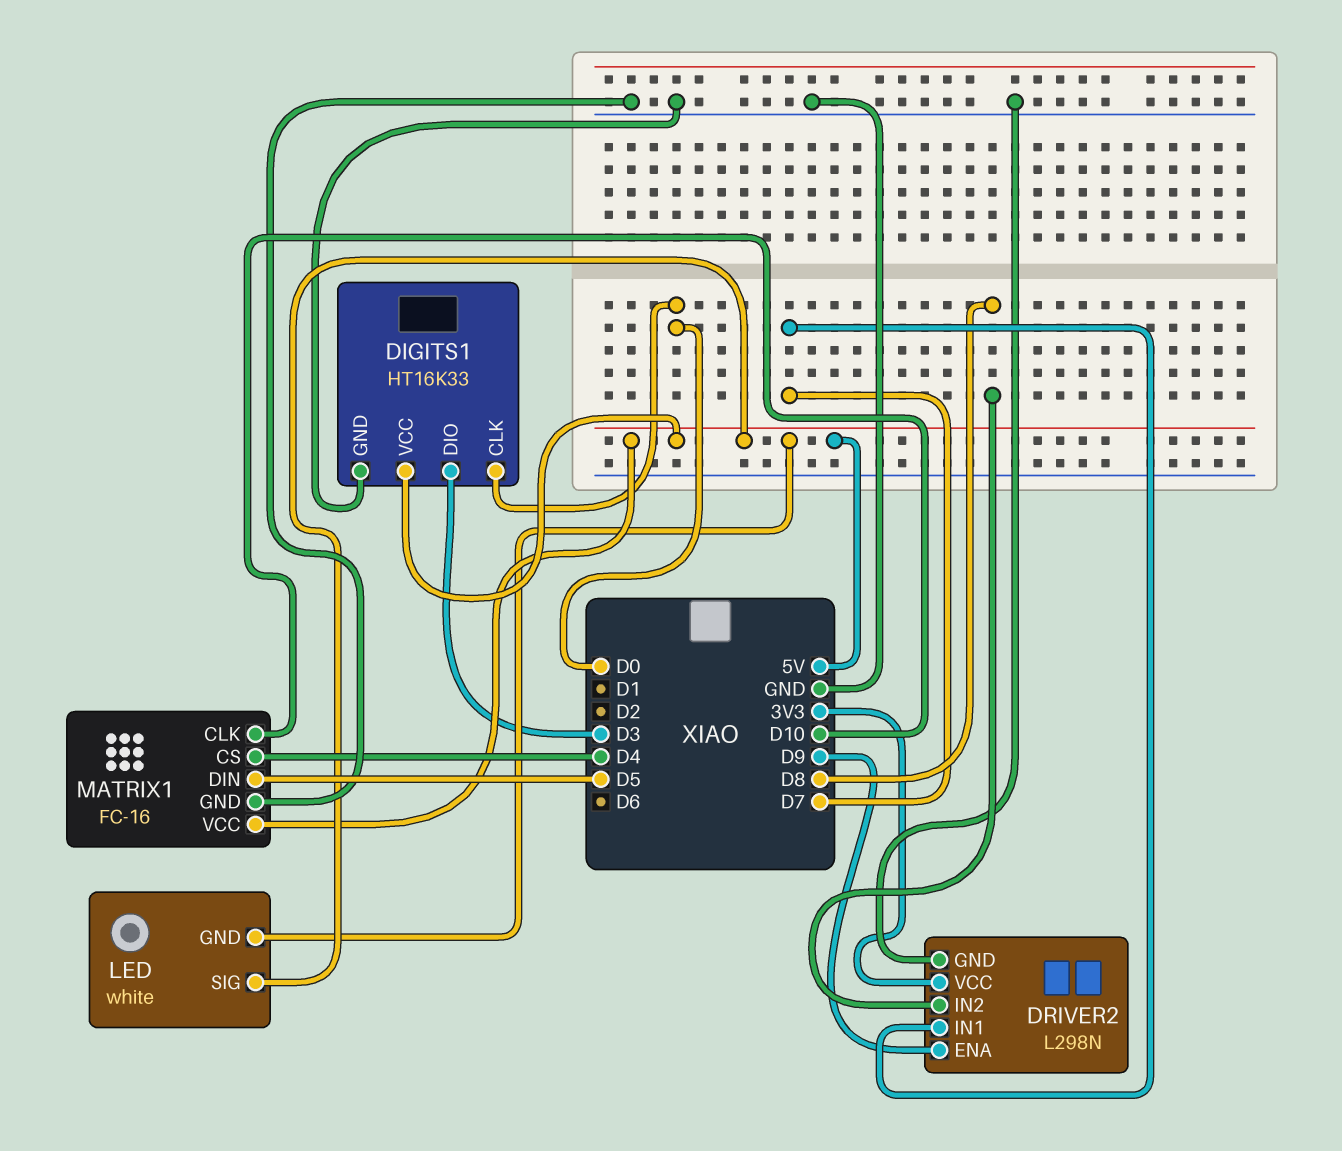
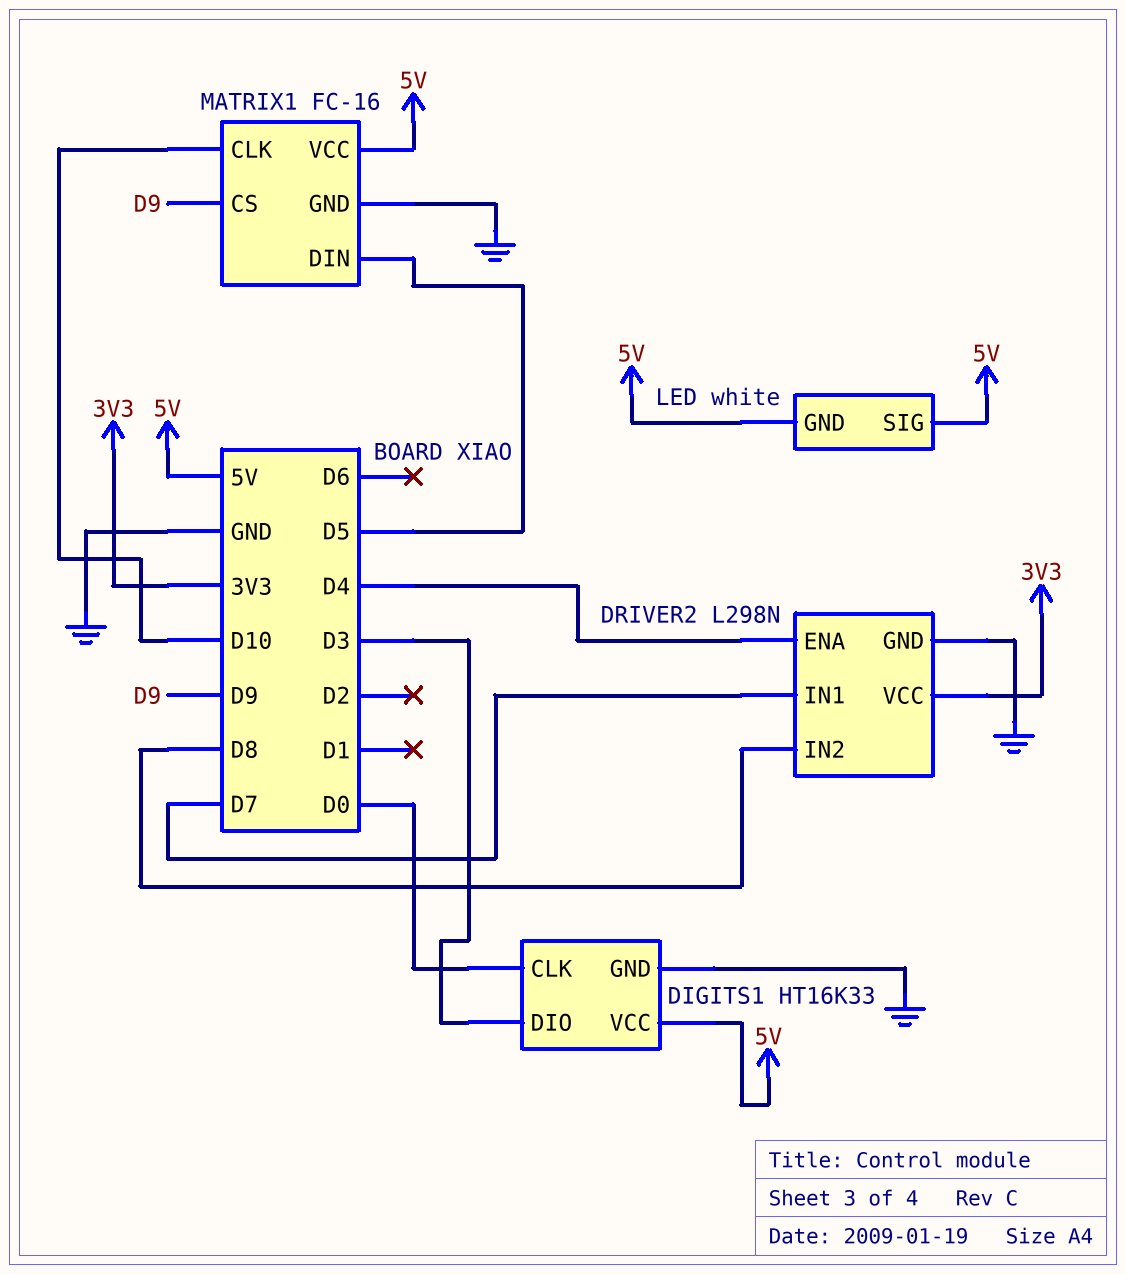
DRIVER2 pin ENA: D9 -> D4
MATRIX1 pin CS: D4 -> D9

